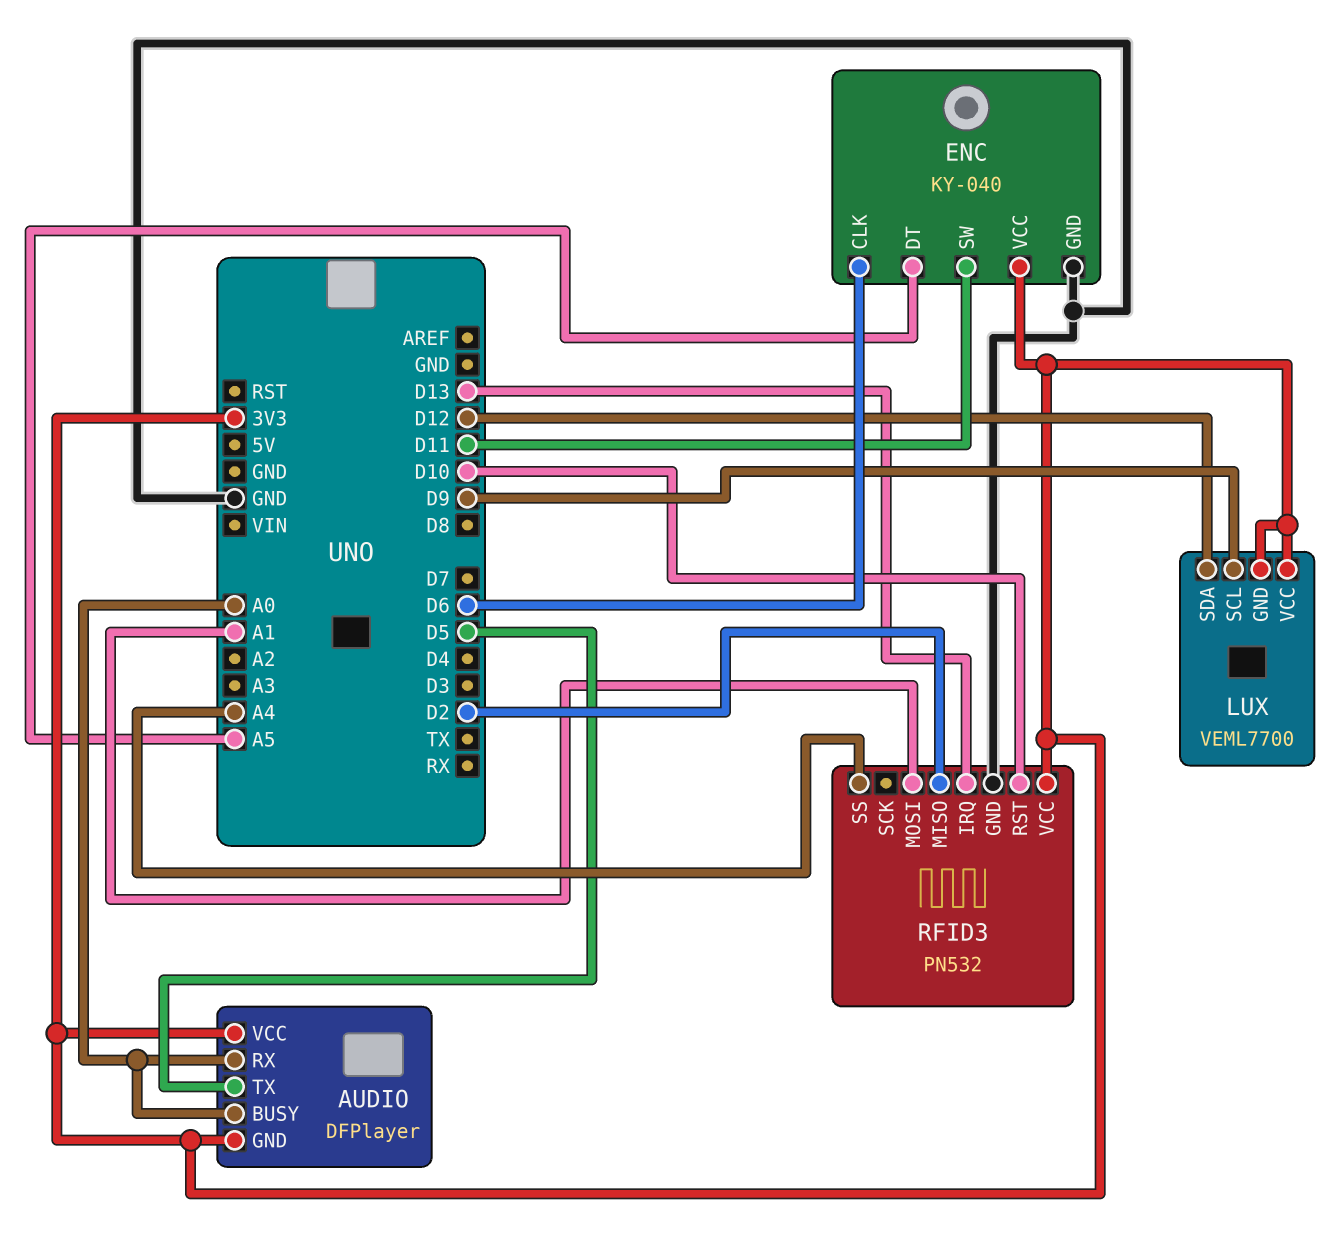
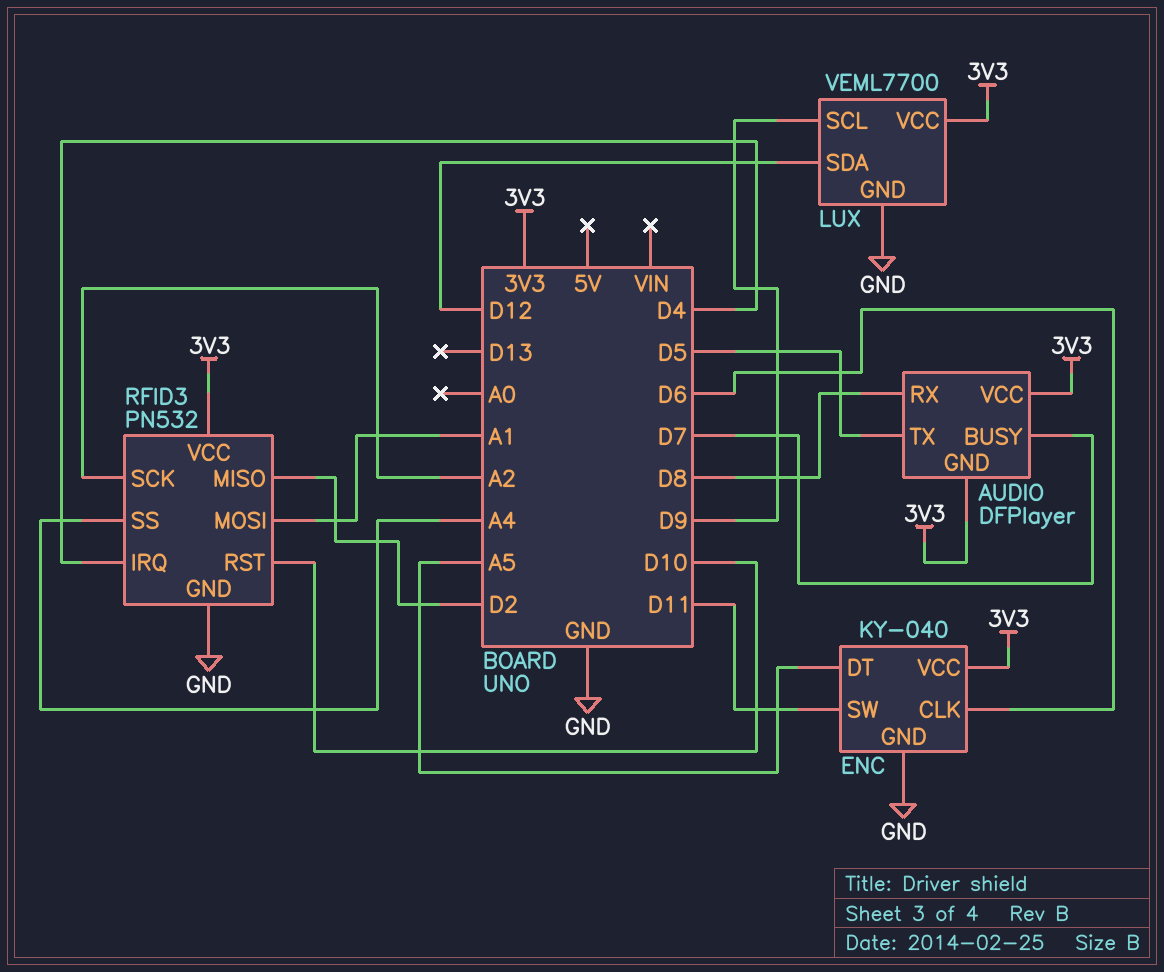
AUDIO pin BUSY: A0 -> D7
AUDIO pin RX: A0 -> D8
LUX pin GND: 3V3 -> GND
RFID3 pin IRQ: D13 -> D4
RFID3 pin SCK: none -> A2

